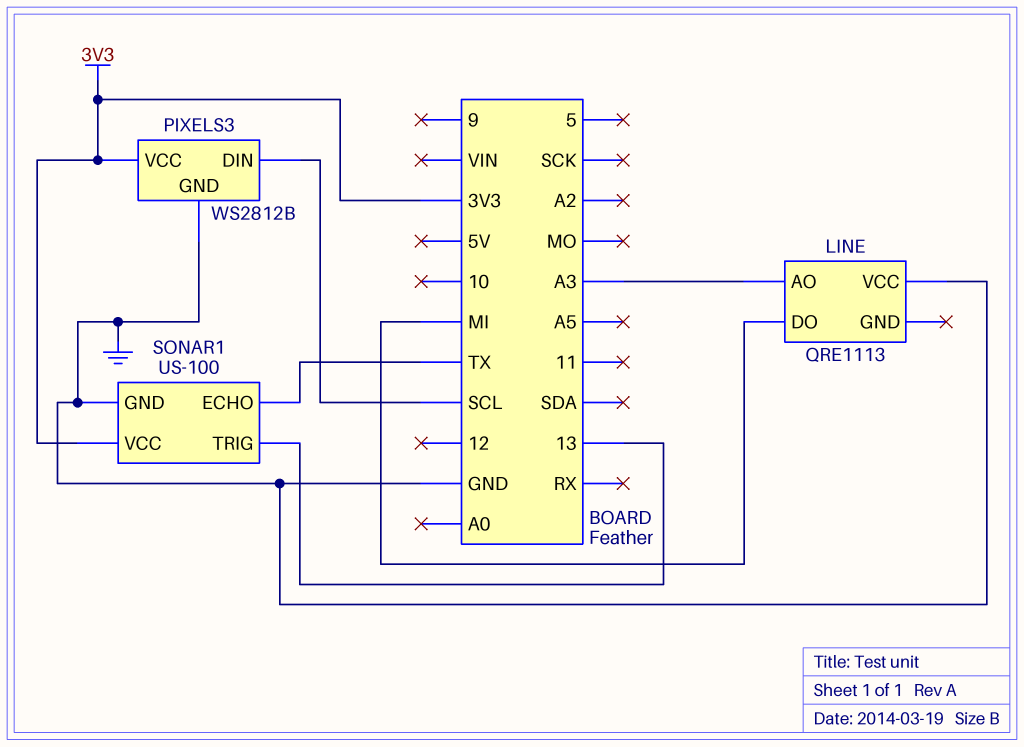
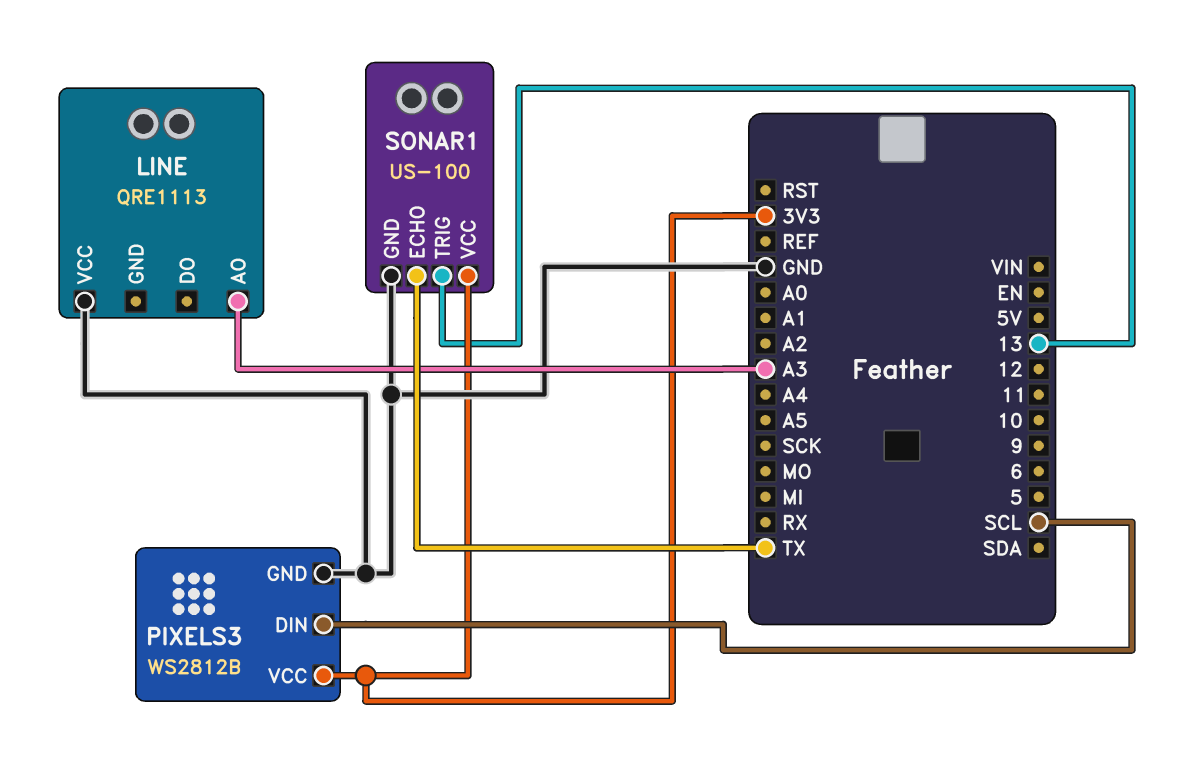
LINE pin DO: MI -> none

